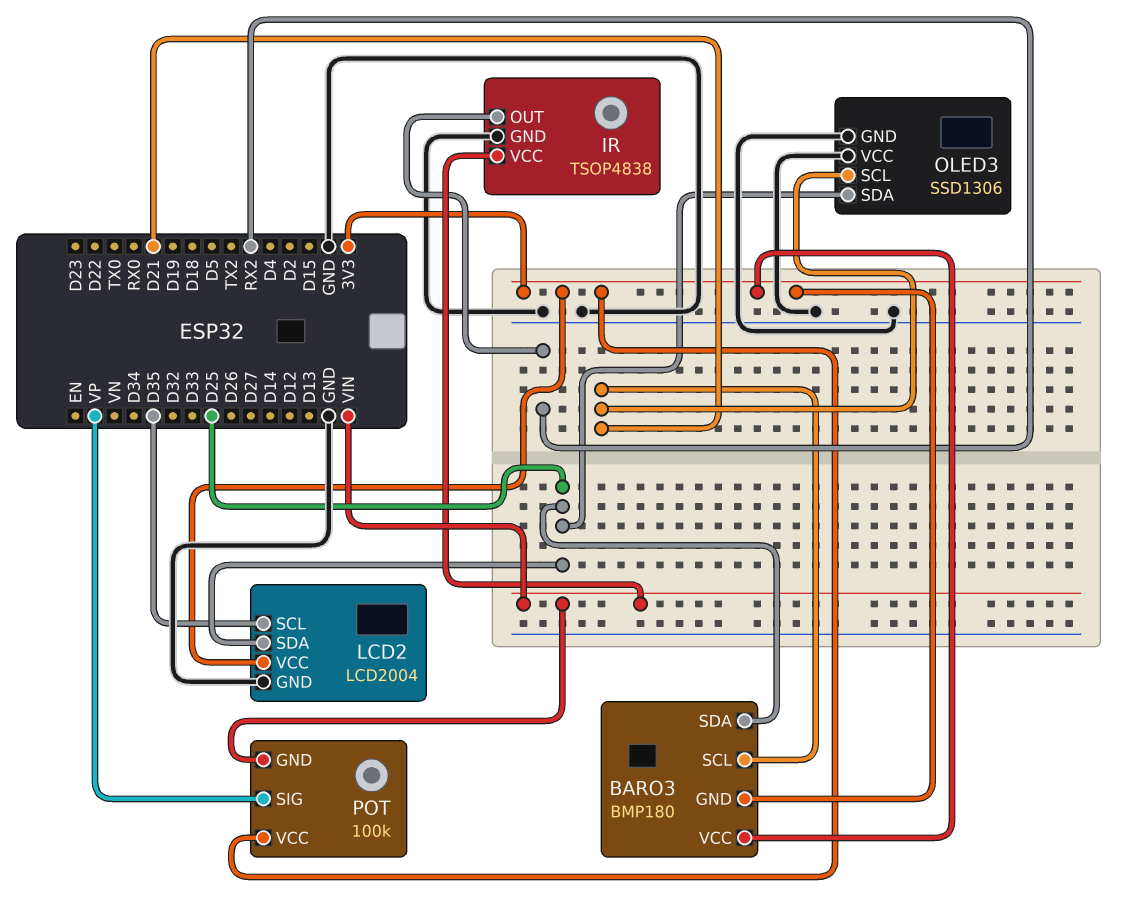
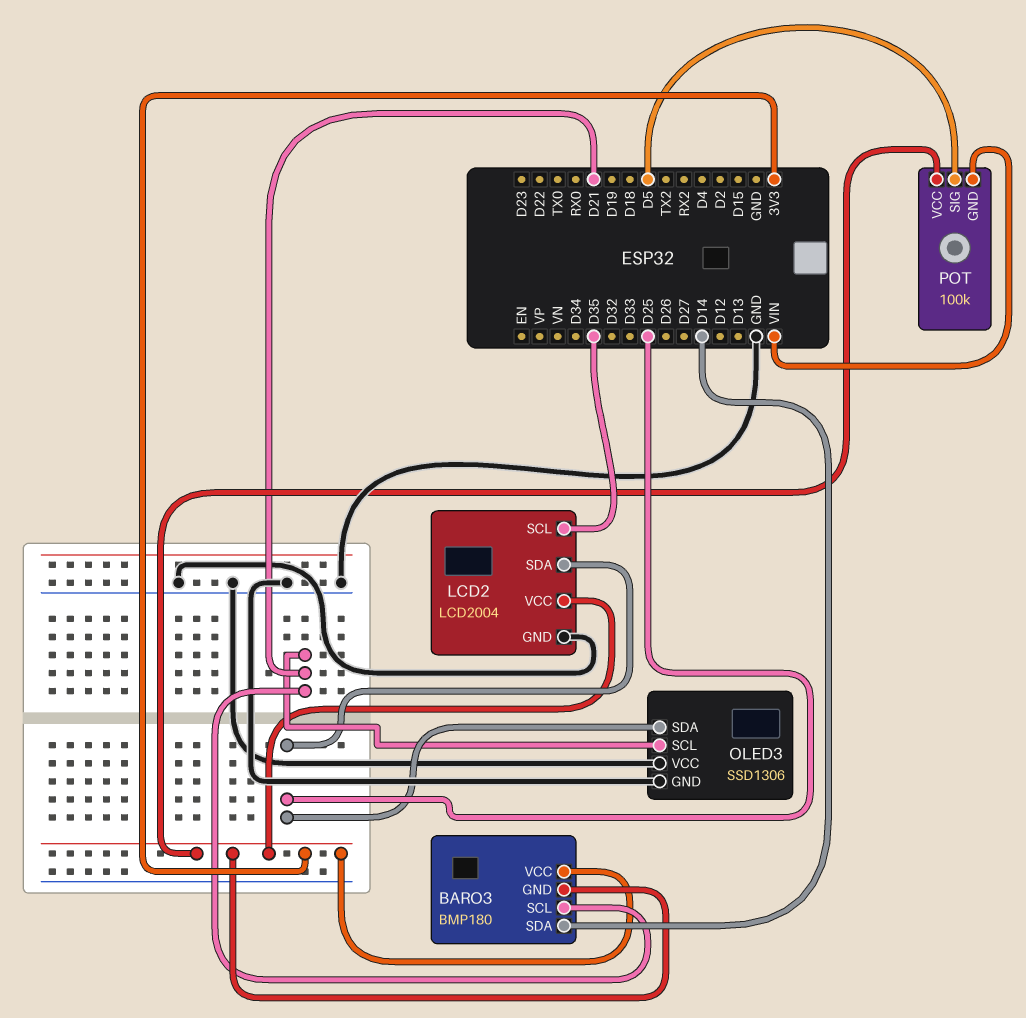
BARO3 pin SDA: D25 -> D14
IR: TSOP4838 -> none
IR pin GND: GND -> none
IR pin OUT: RX2 -> none
IR pin VCC: VIN -> none
POT pin SIG: VP -> D5

